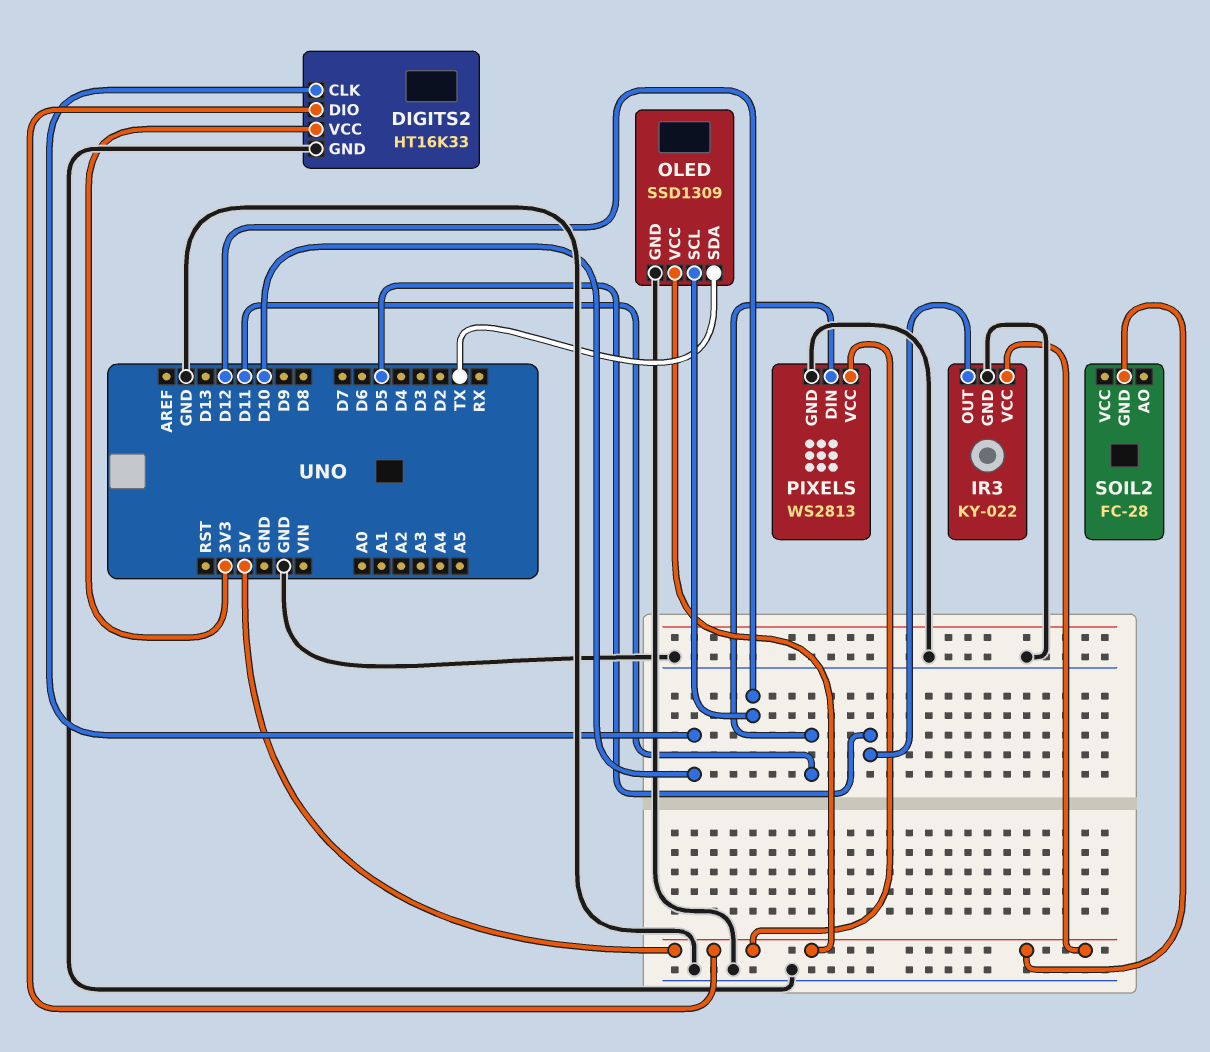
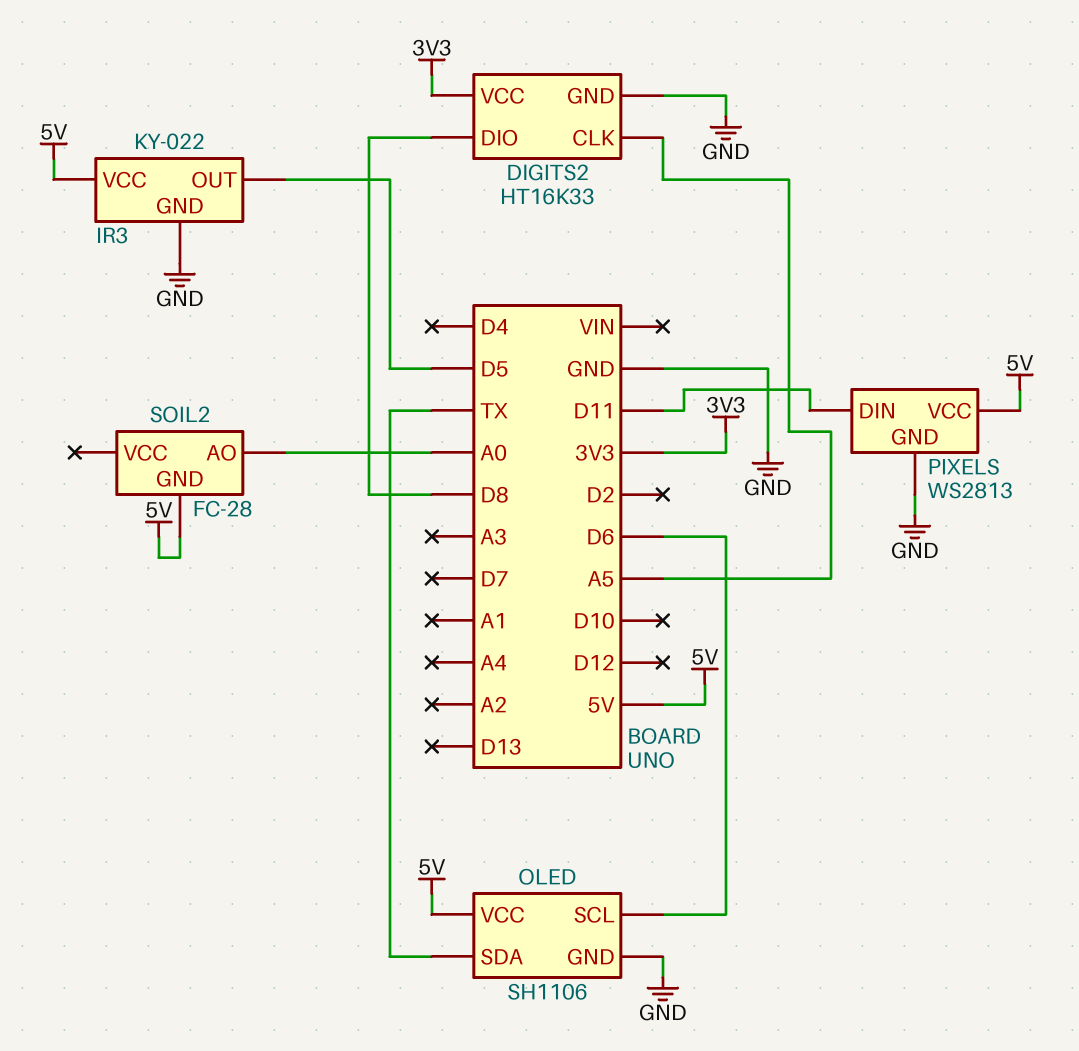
DIGITS2 pin CLK: D10 -> A5
DIGITS2 pin DIO: 5V -> D8
OLED: SSD1309 -> SH1106
OLED pin SCL: D12 -> D6
SOIL2 pin AO: none -> A0

